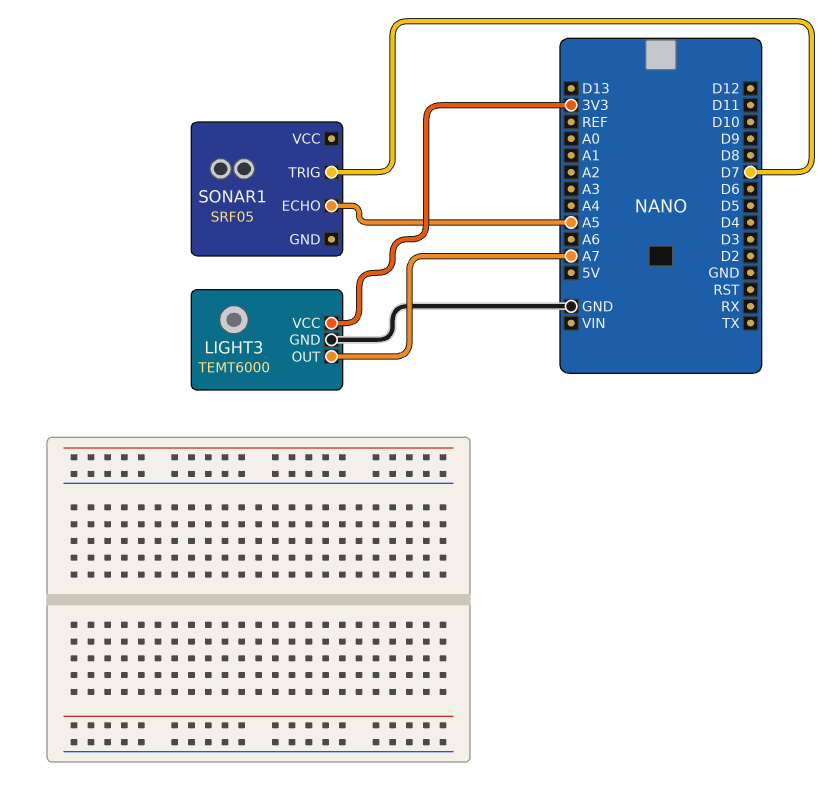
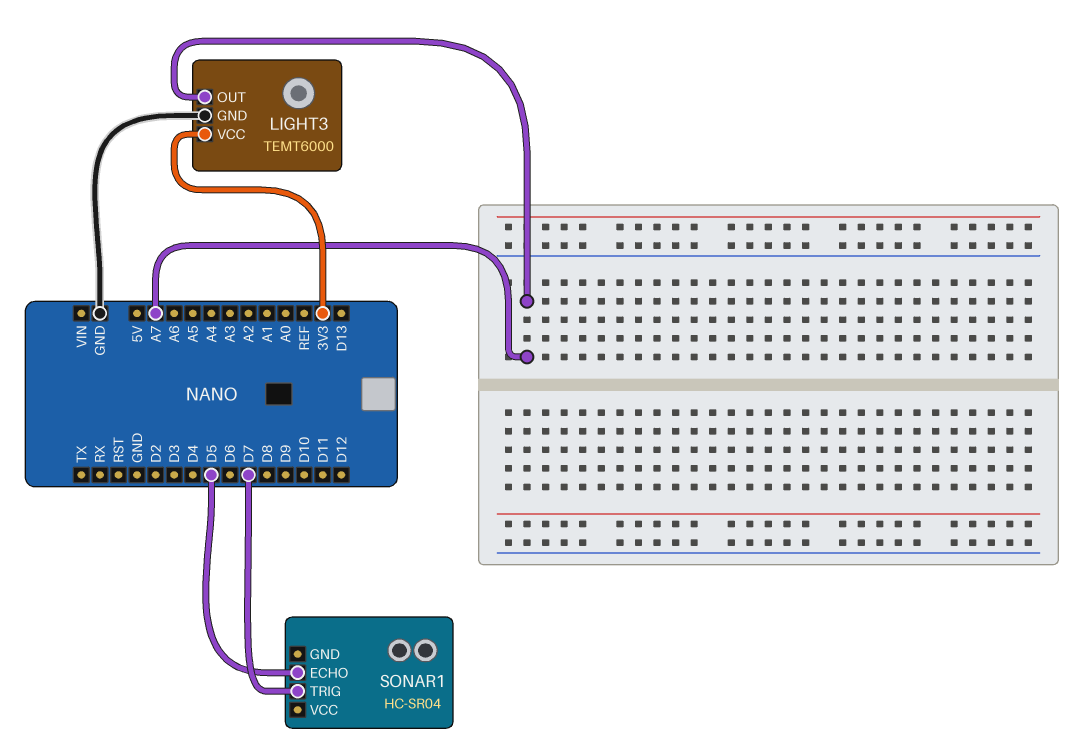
SONAR1: SRF05 -> HC-SR04
SONAR1 pin ECHO: A5 -> D5

